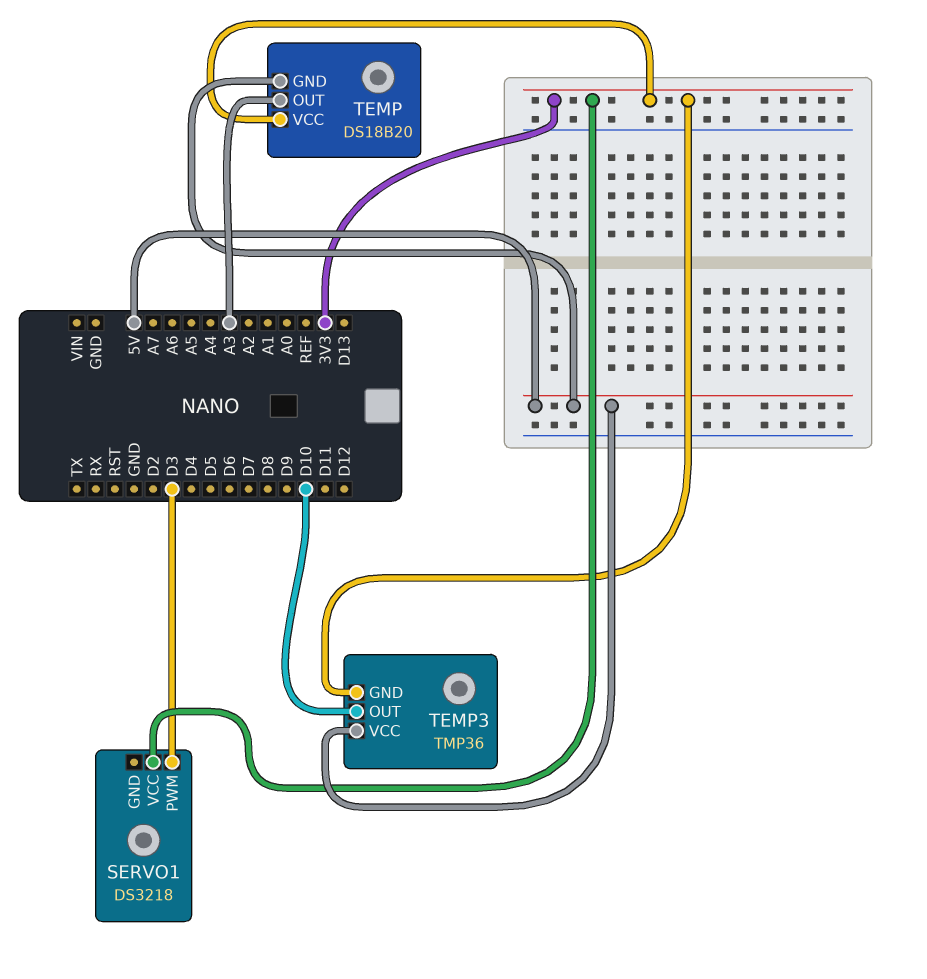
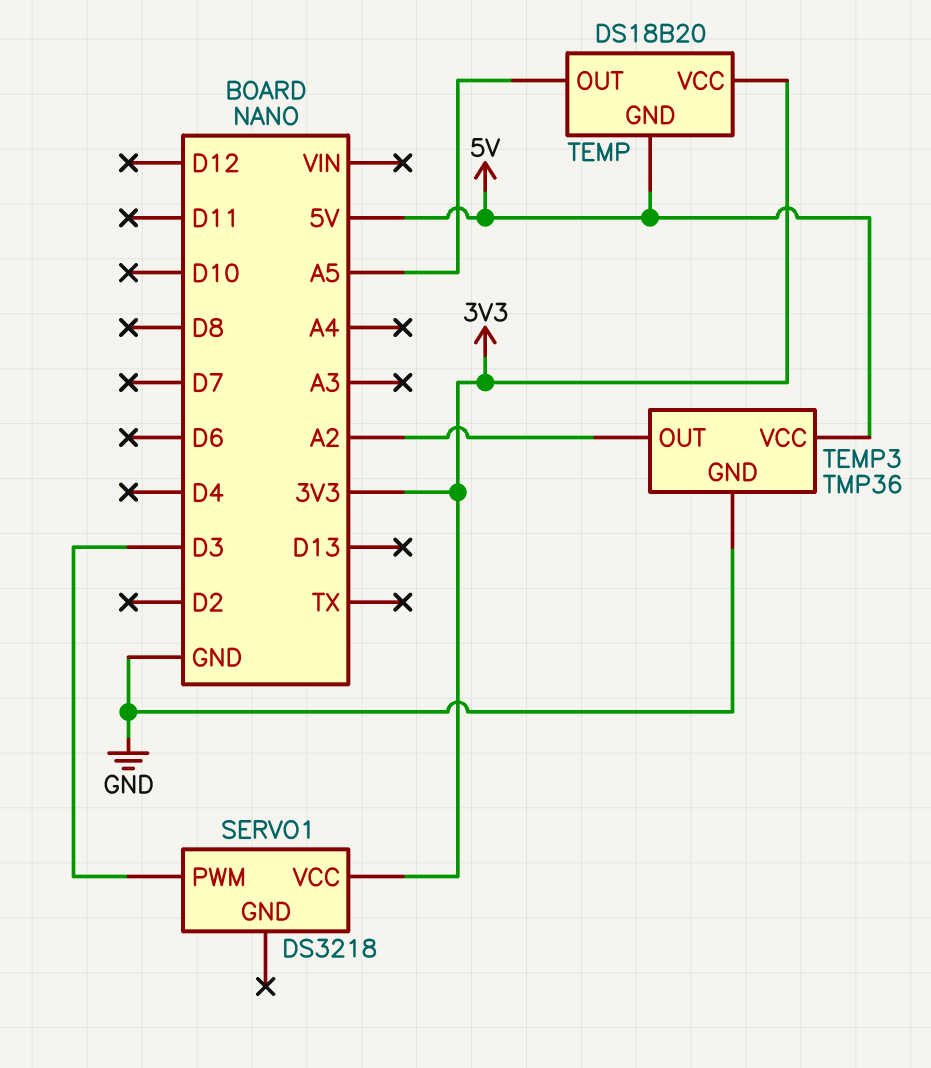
TEMP pin OUT: A3 -> A5
TEMP3 pin GND: 3V3 -> GND
TEMP3 pin OUT: D10 -> A2

